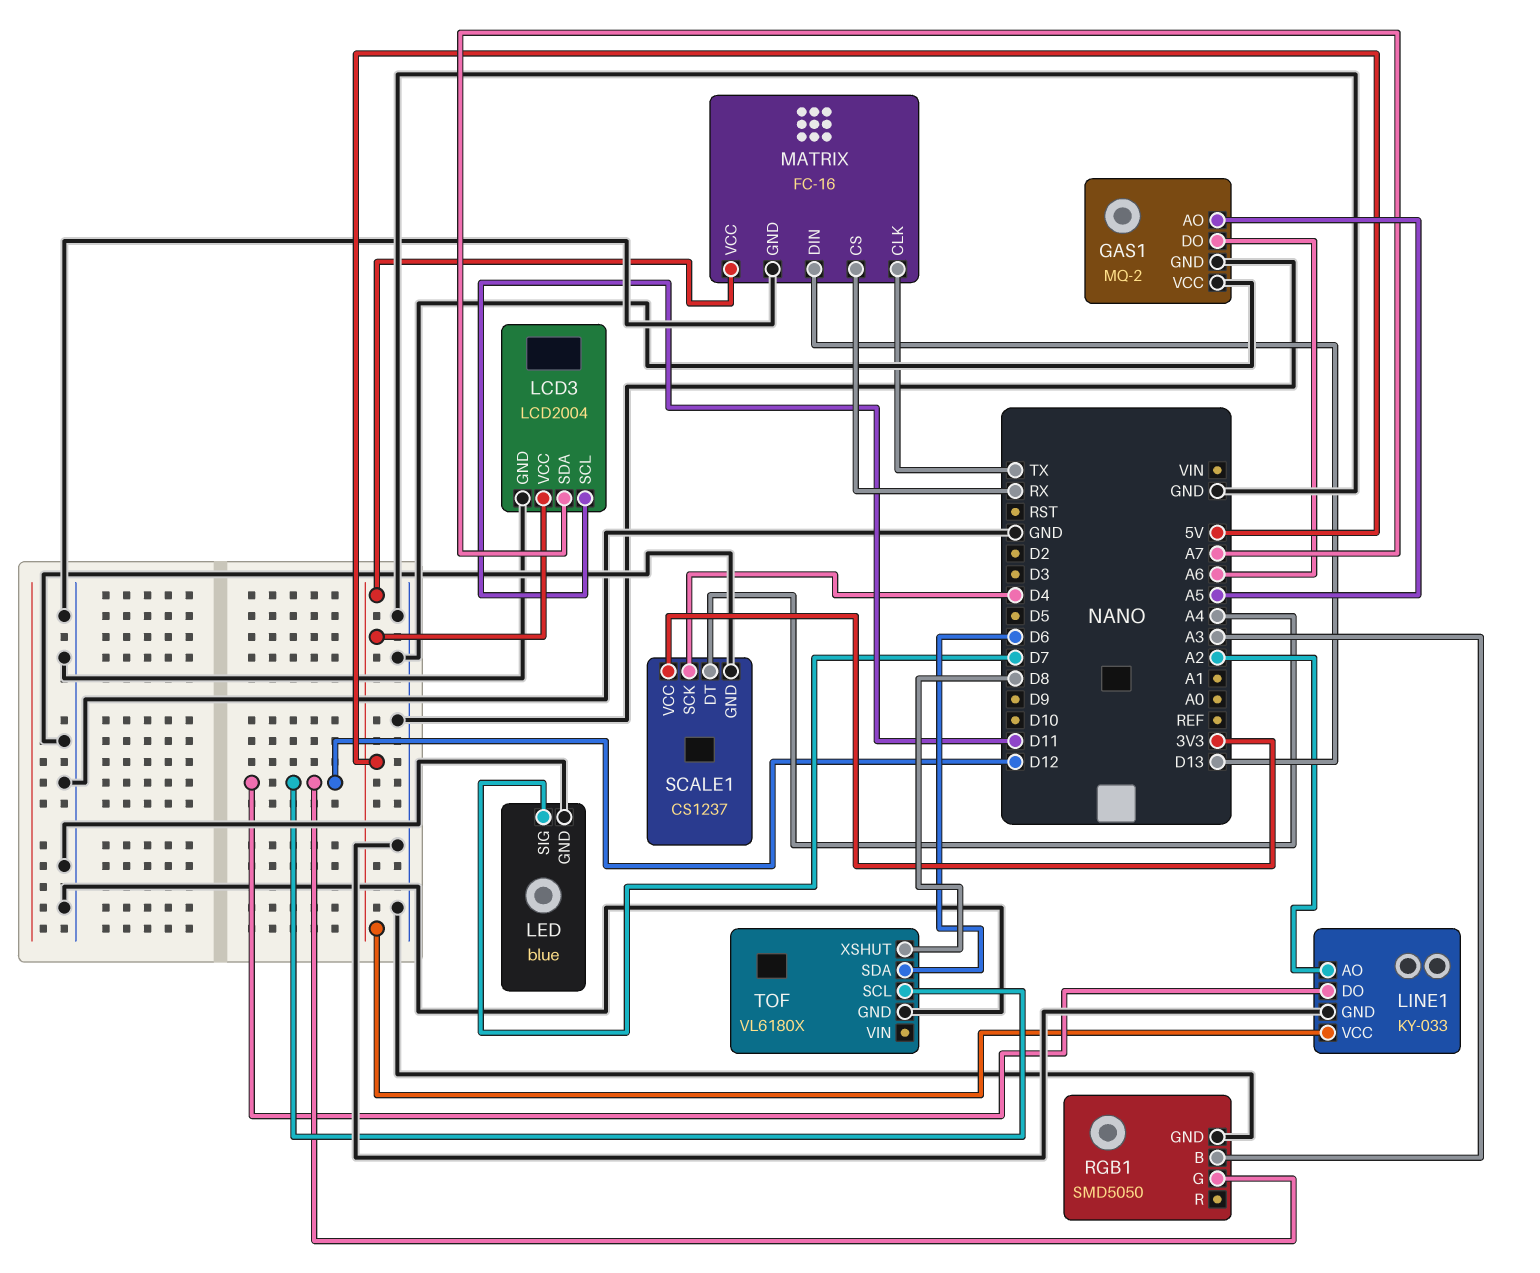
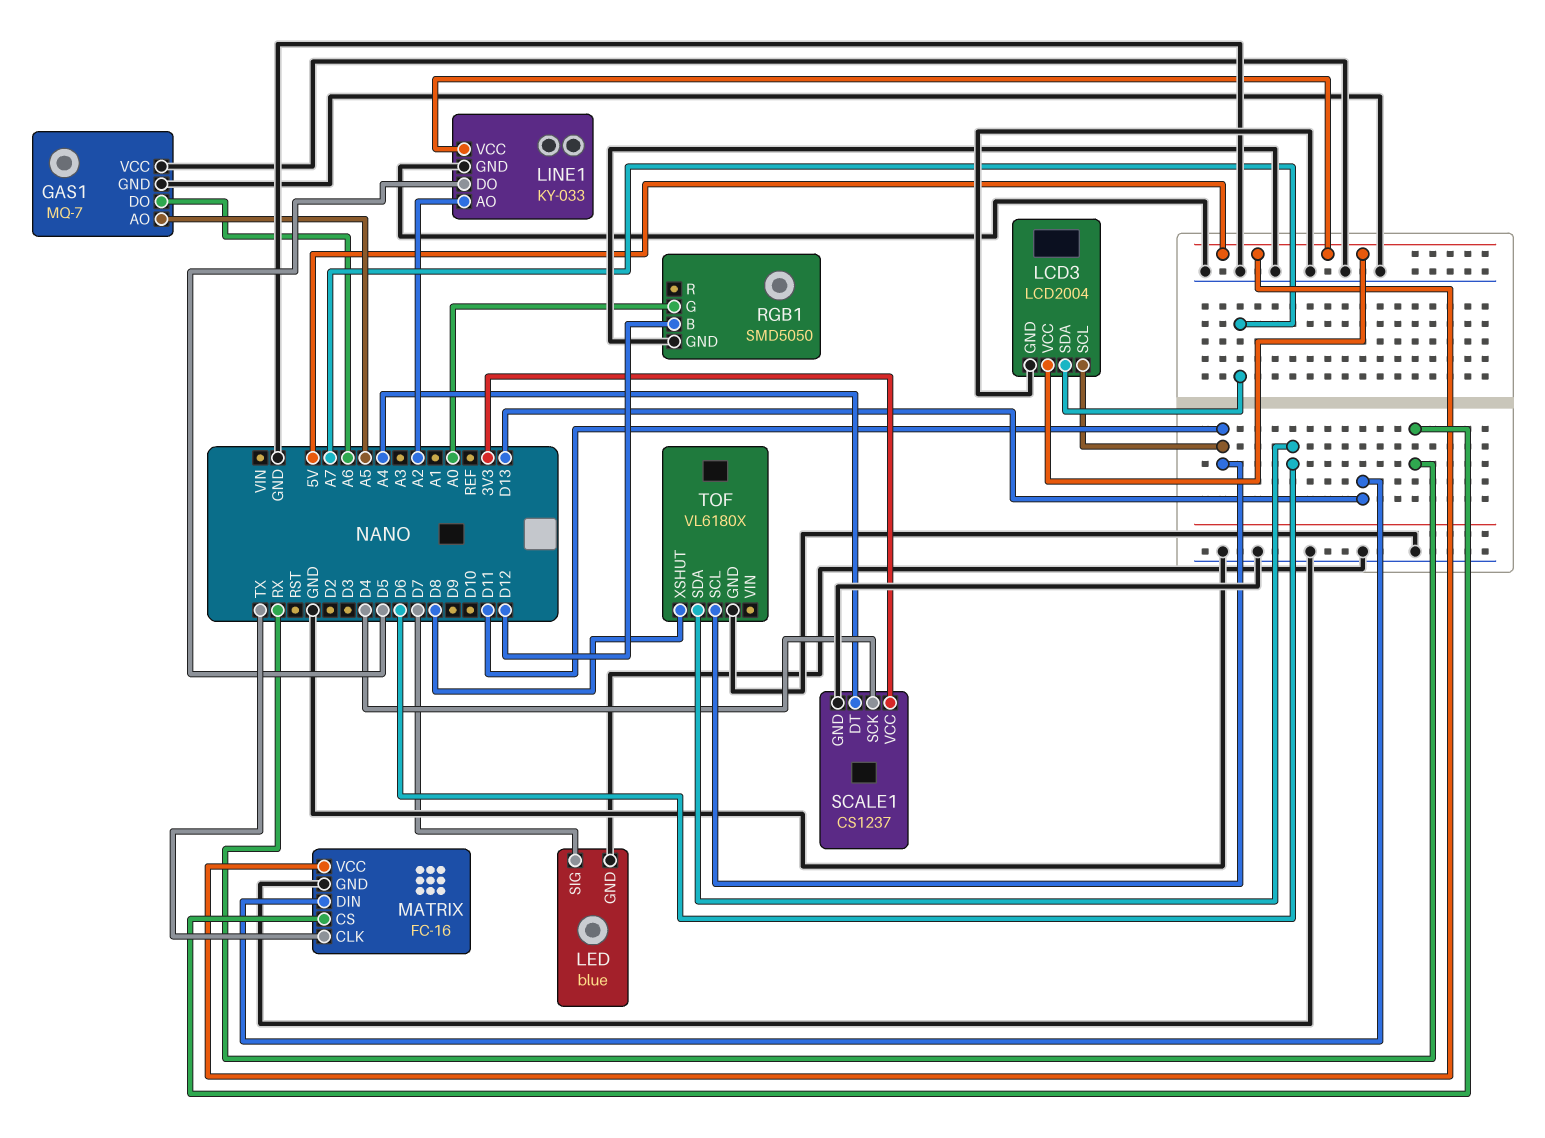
GAS1: MQ-2 -> MQ-7
LINE1 pin DO: D12 -> D5
RGB1 pin B: A3 -> D12
RGB1 pin G: D12 -> A0
TOF pin SCL: D12 -> D11

